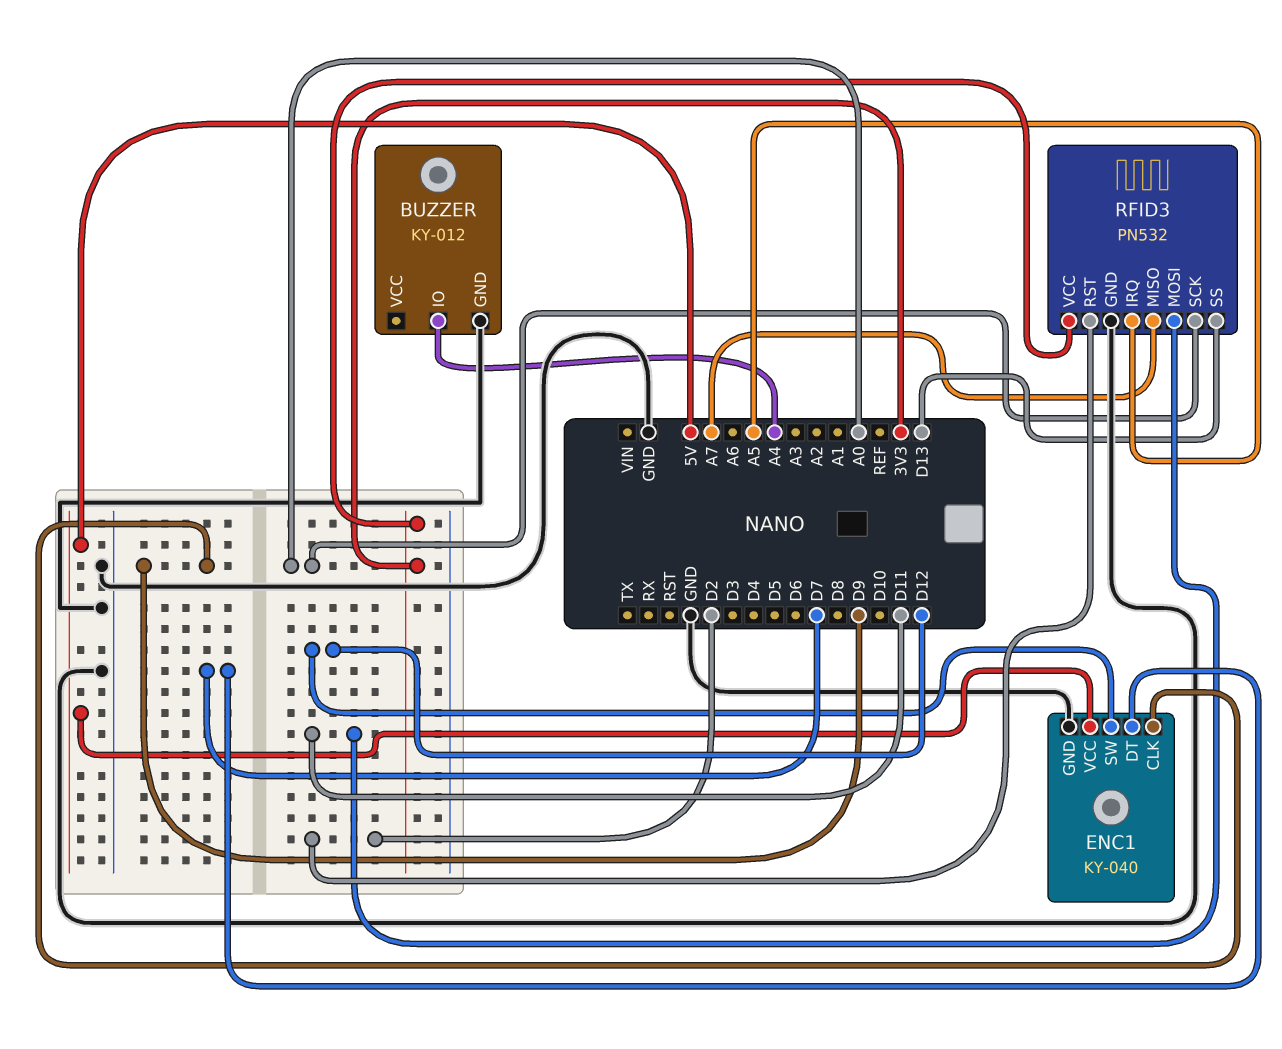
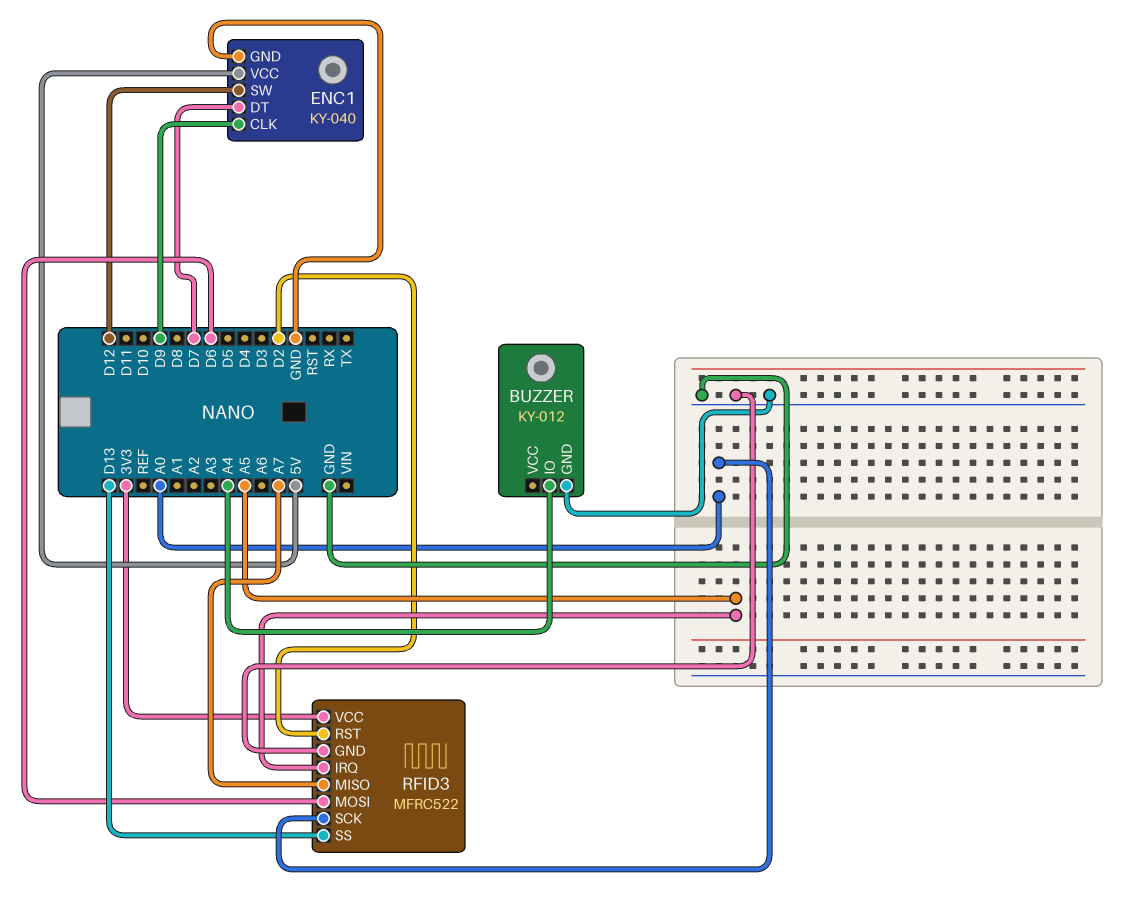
RFID3: PN532 -> MFRC522
RFID3 pin MOSI: D11 -> D6

